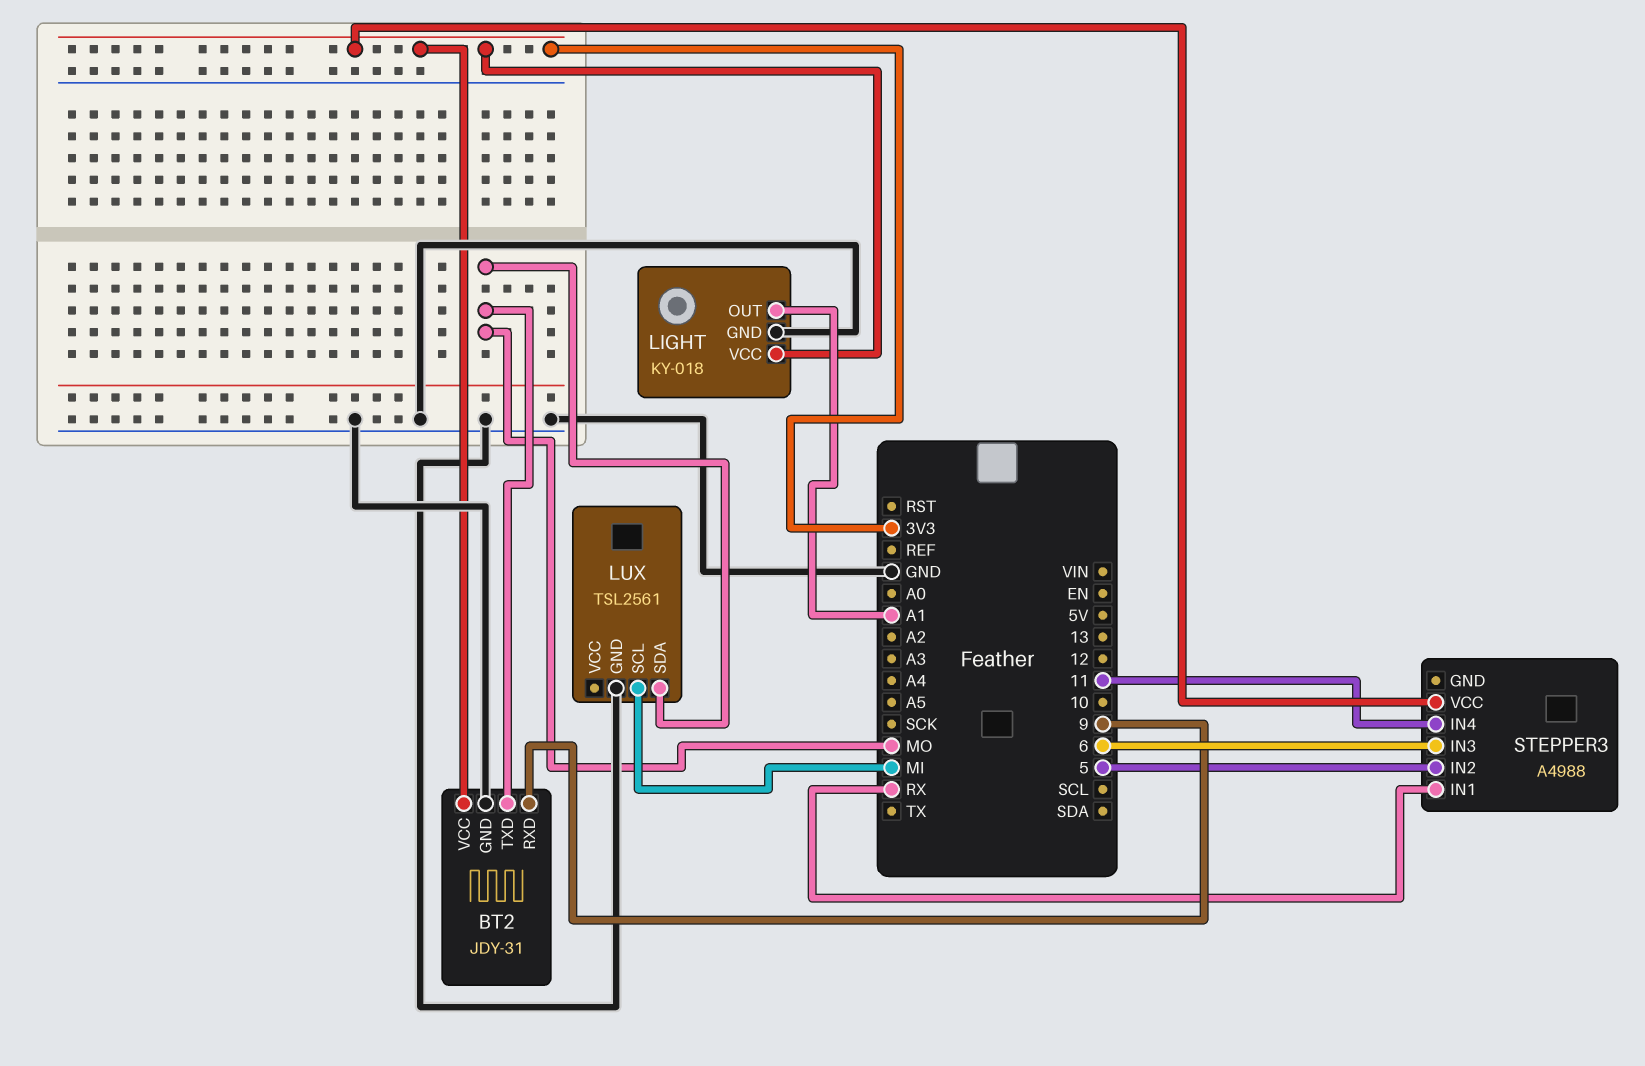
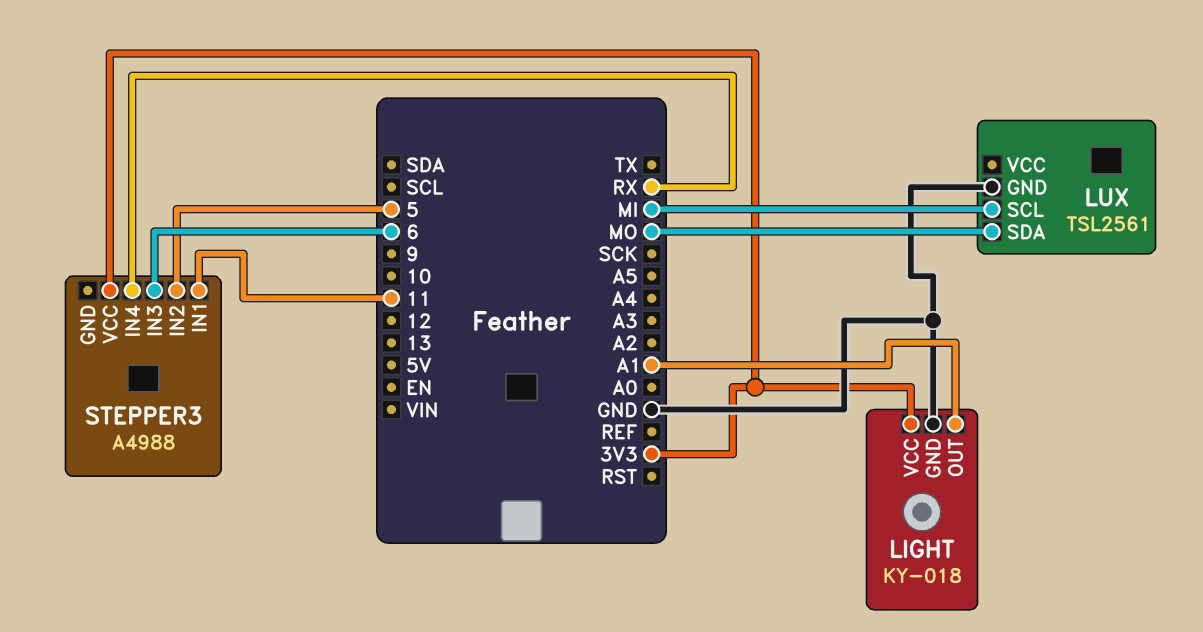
BT2: JDY-31 -> none
BT2 pin GND: GND -> none
BT2 pin RXD: 9 -> none
BT2 pin TXD: MO -> none
BT2 pin VCC: 3V3 -> none
STEPPER3 pin IN1: RX -> 11
STEPPER3 pin IN4: 11 -> RX

